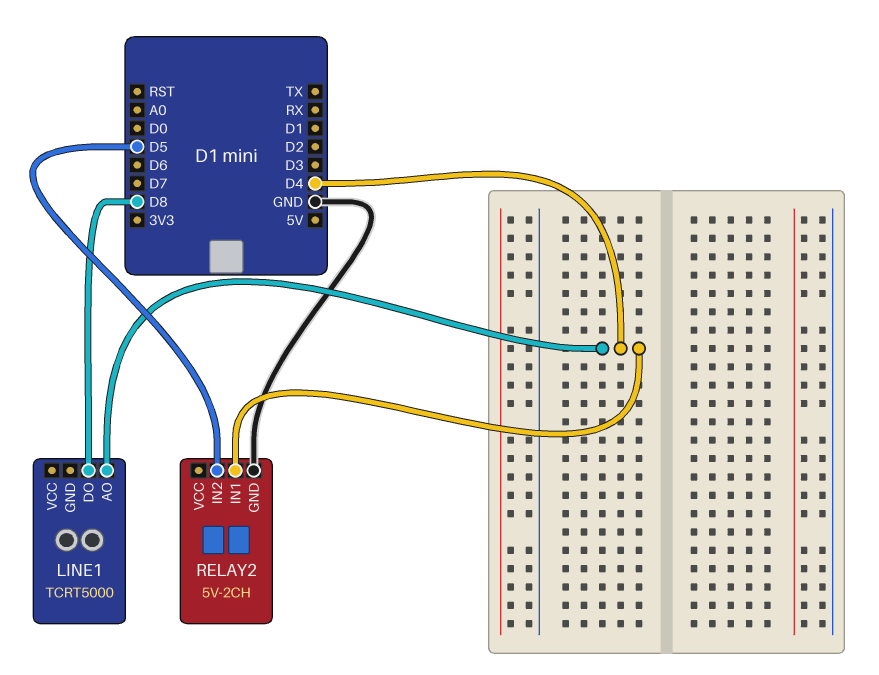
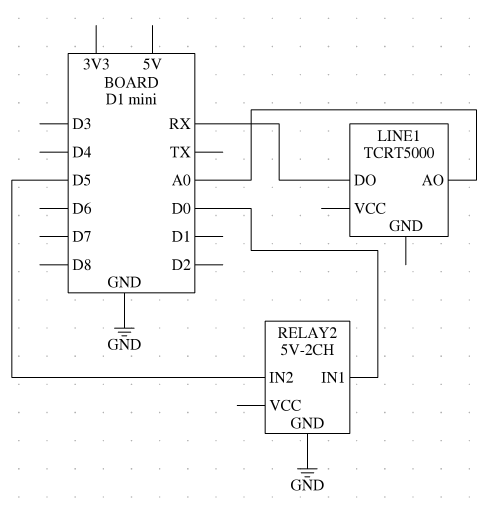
LINE1 pin AO: D4 -> A0
LINE1 pin DO: D8 -> RX
RELAY2 pin IN1: D4 -> D0

